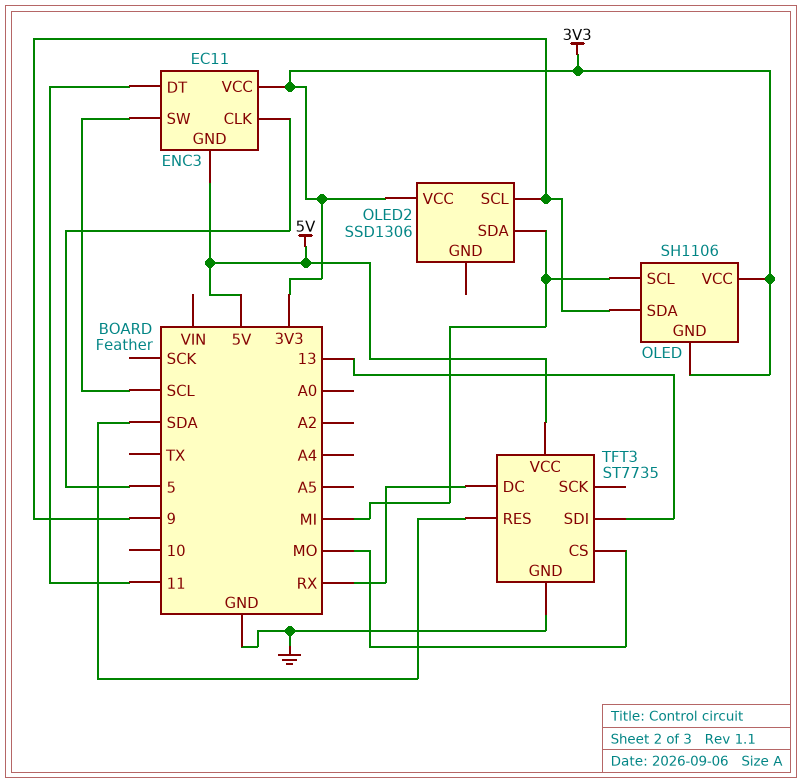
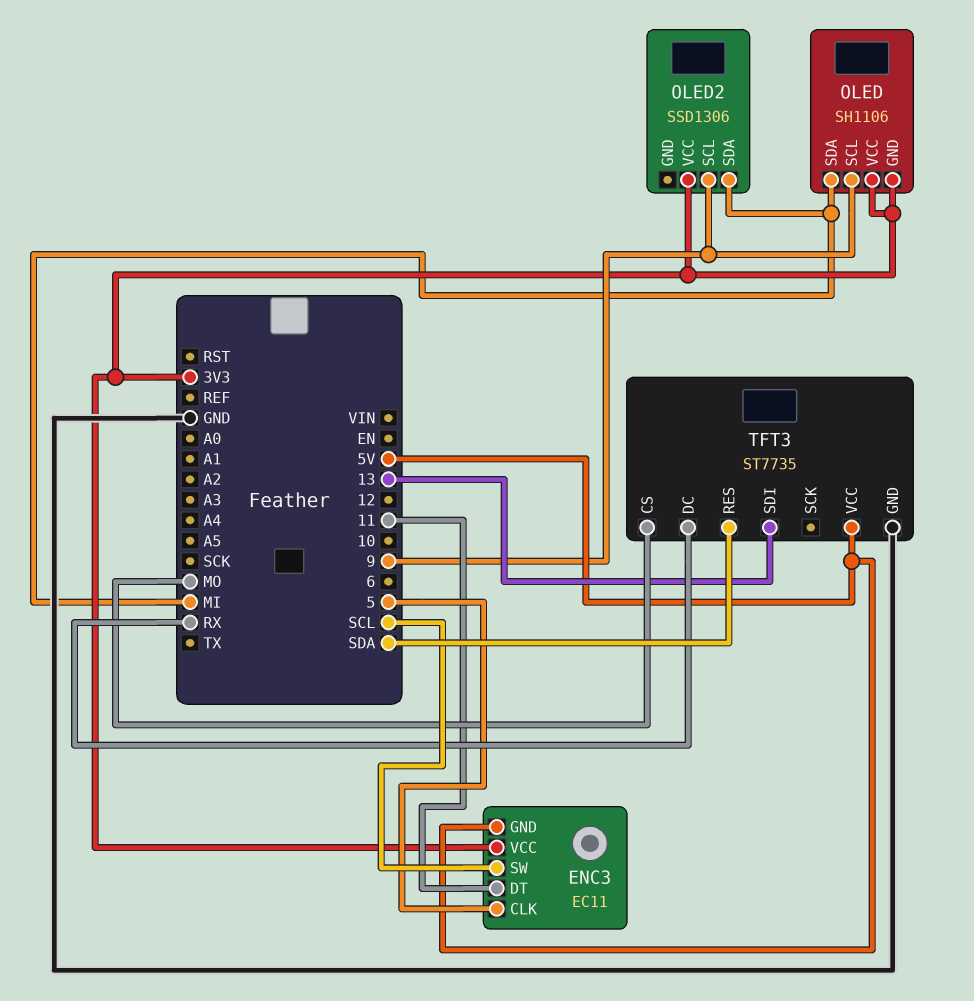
OLED pin SCL: MI -> 9
OLED pin SDA: 9 -> MI

